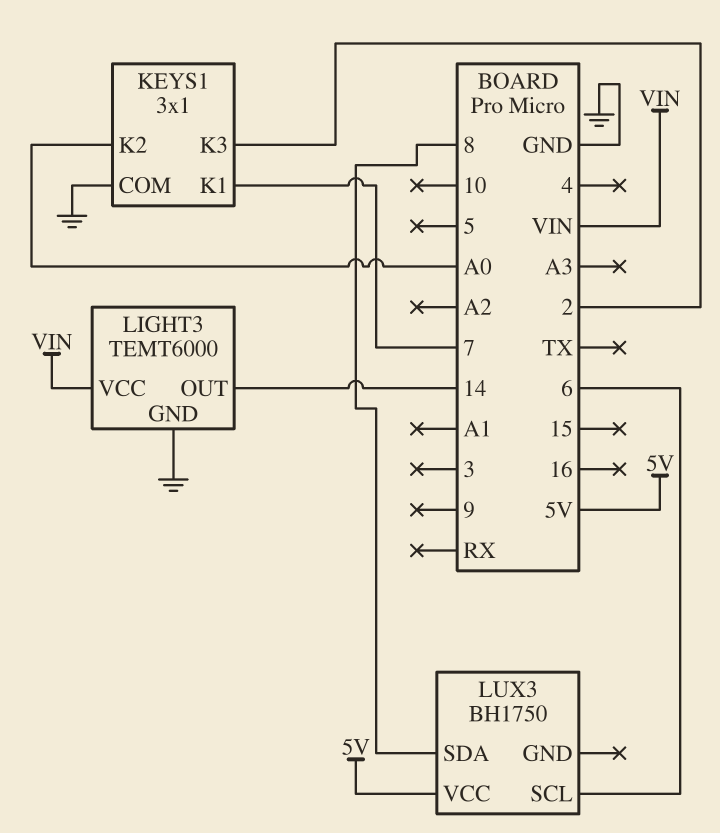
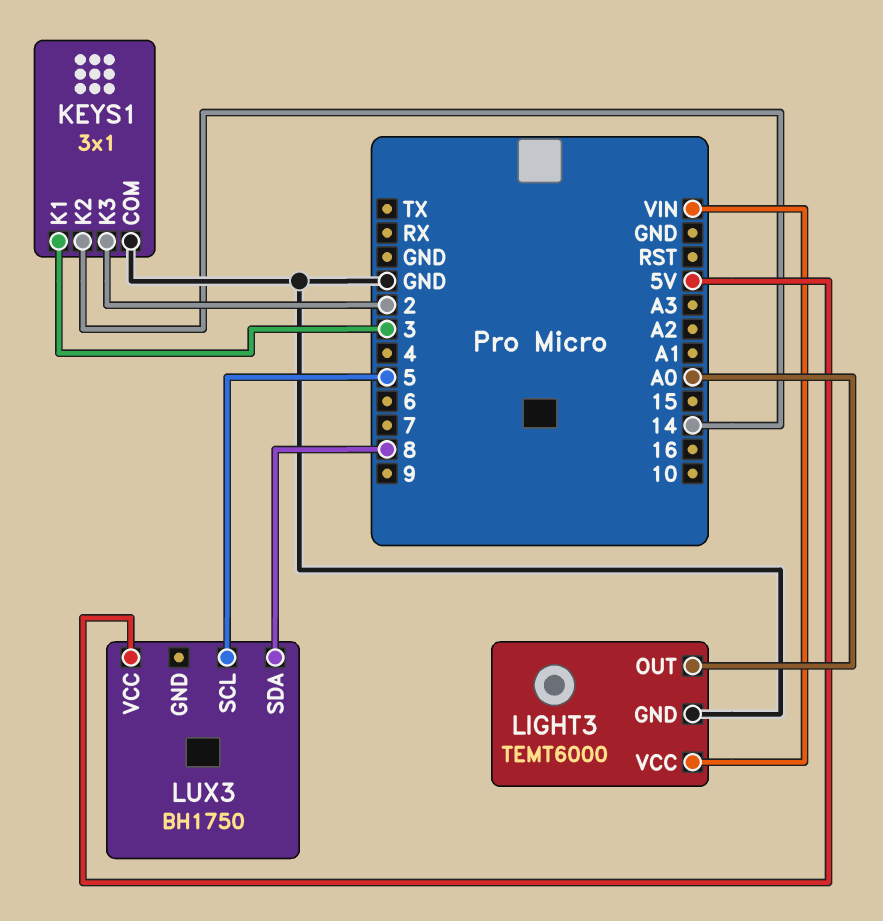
KEYS1 pin K1: 7 -> 3
KEYS1 pin K2: A0 -> 14
LIGHT3 pin OUT: 14 -> A0
LUX3 pin SCL: 6 -> 5

